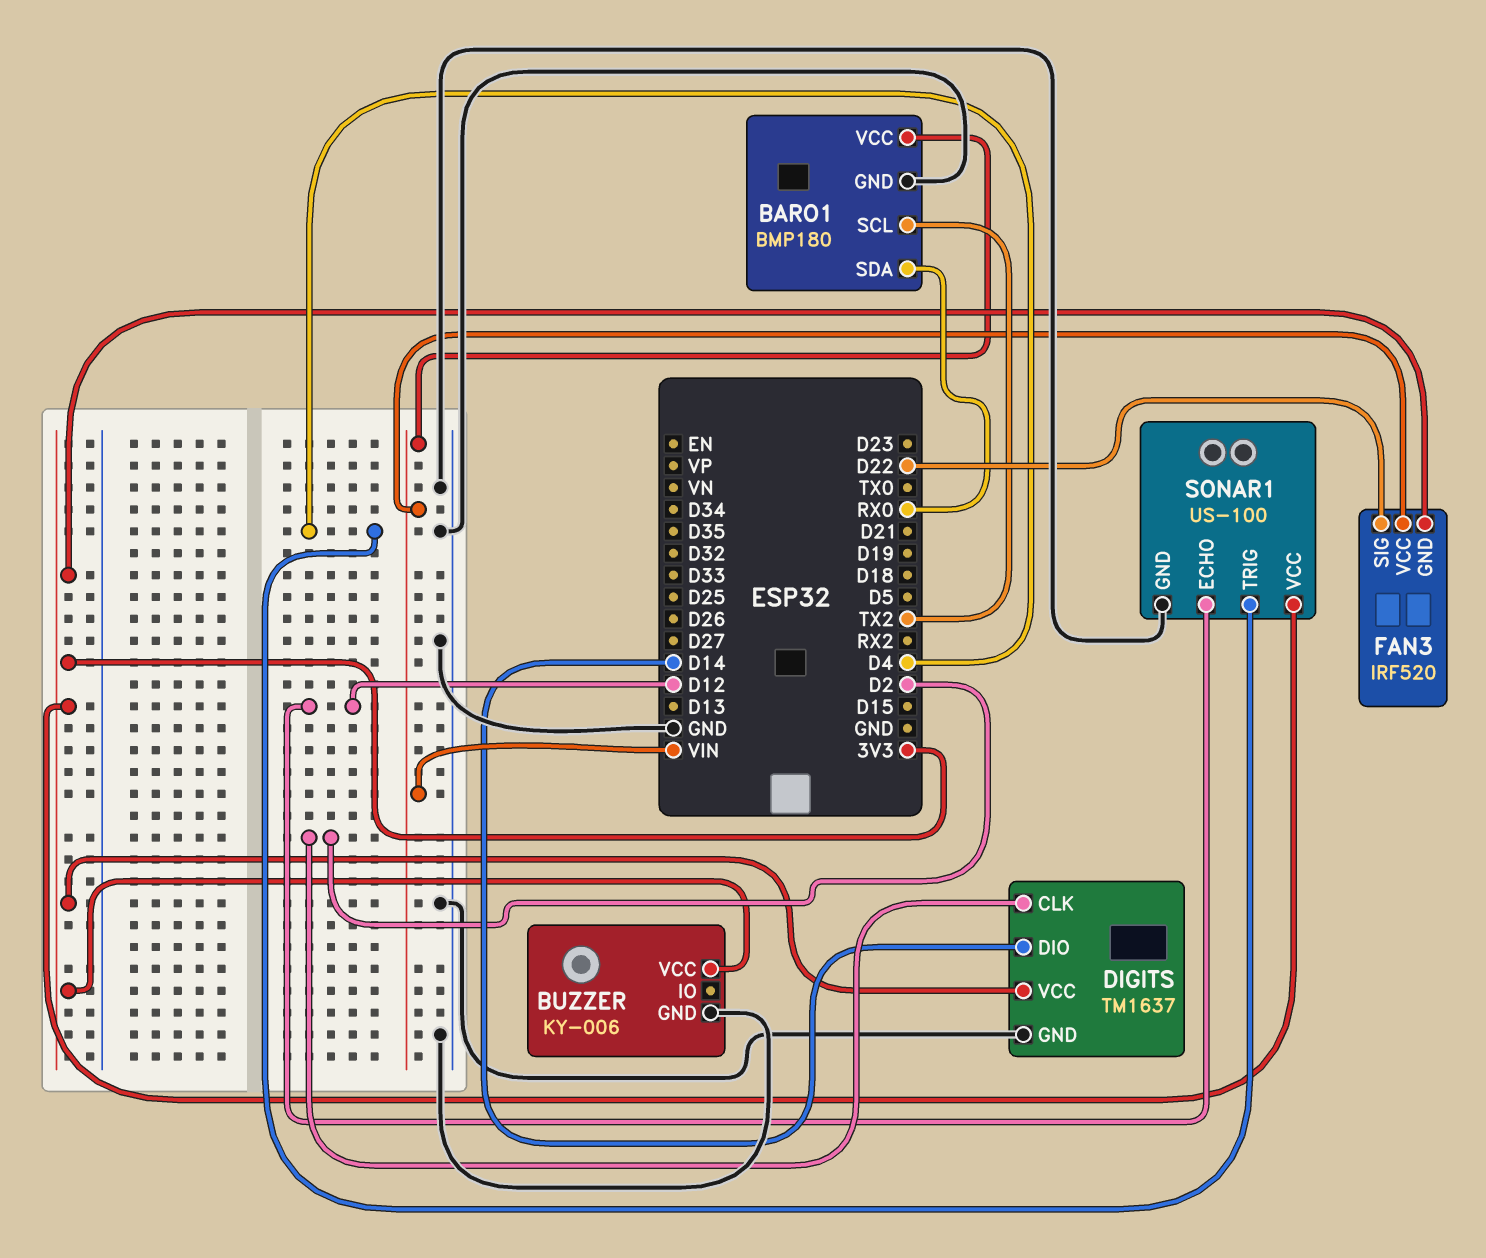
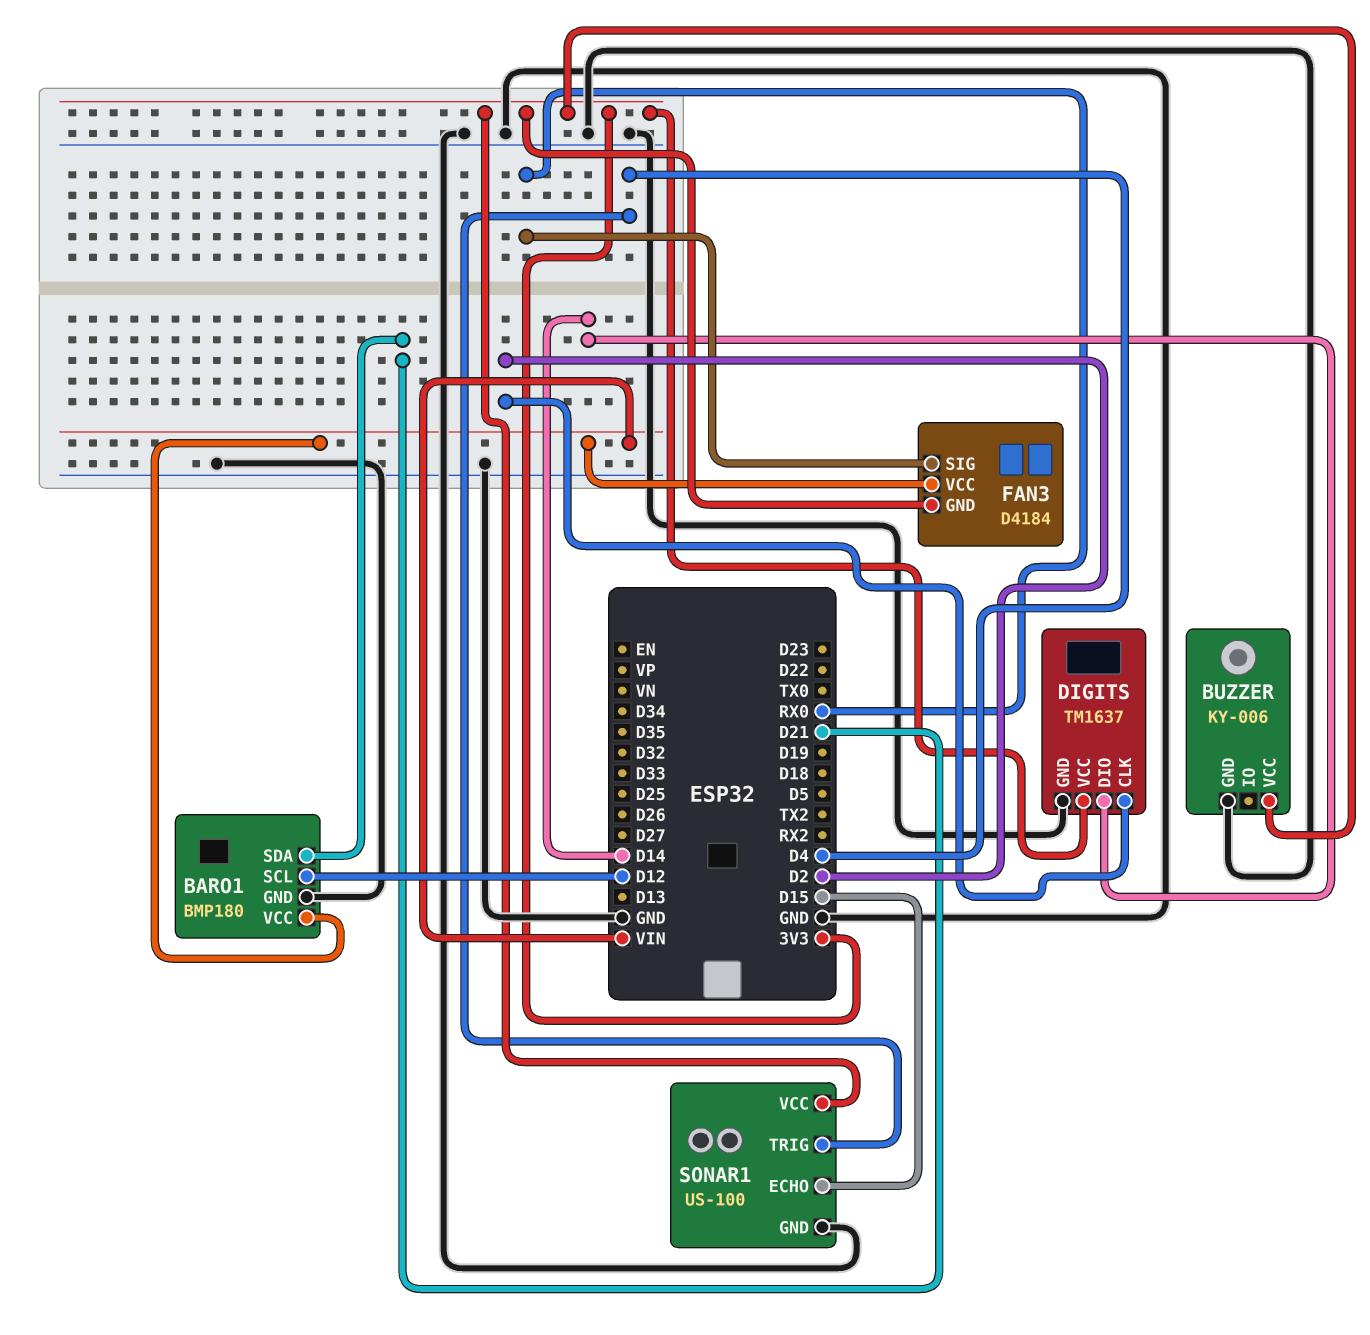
BARO1 pin SCL: TX2 -> D12
BARO1 pin SDA: RX0 -> D21
FAN3: IRF520 -> D4184
FAN3 pin SIG: D22 -> RX0
SONAR1 pin ECHO: D12 -> D15

